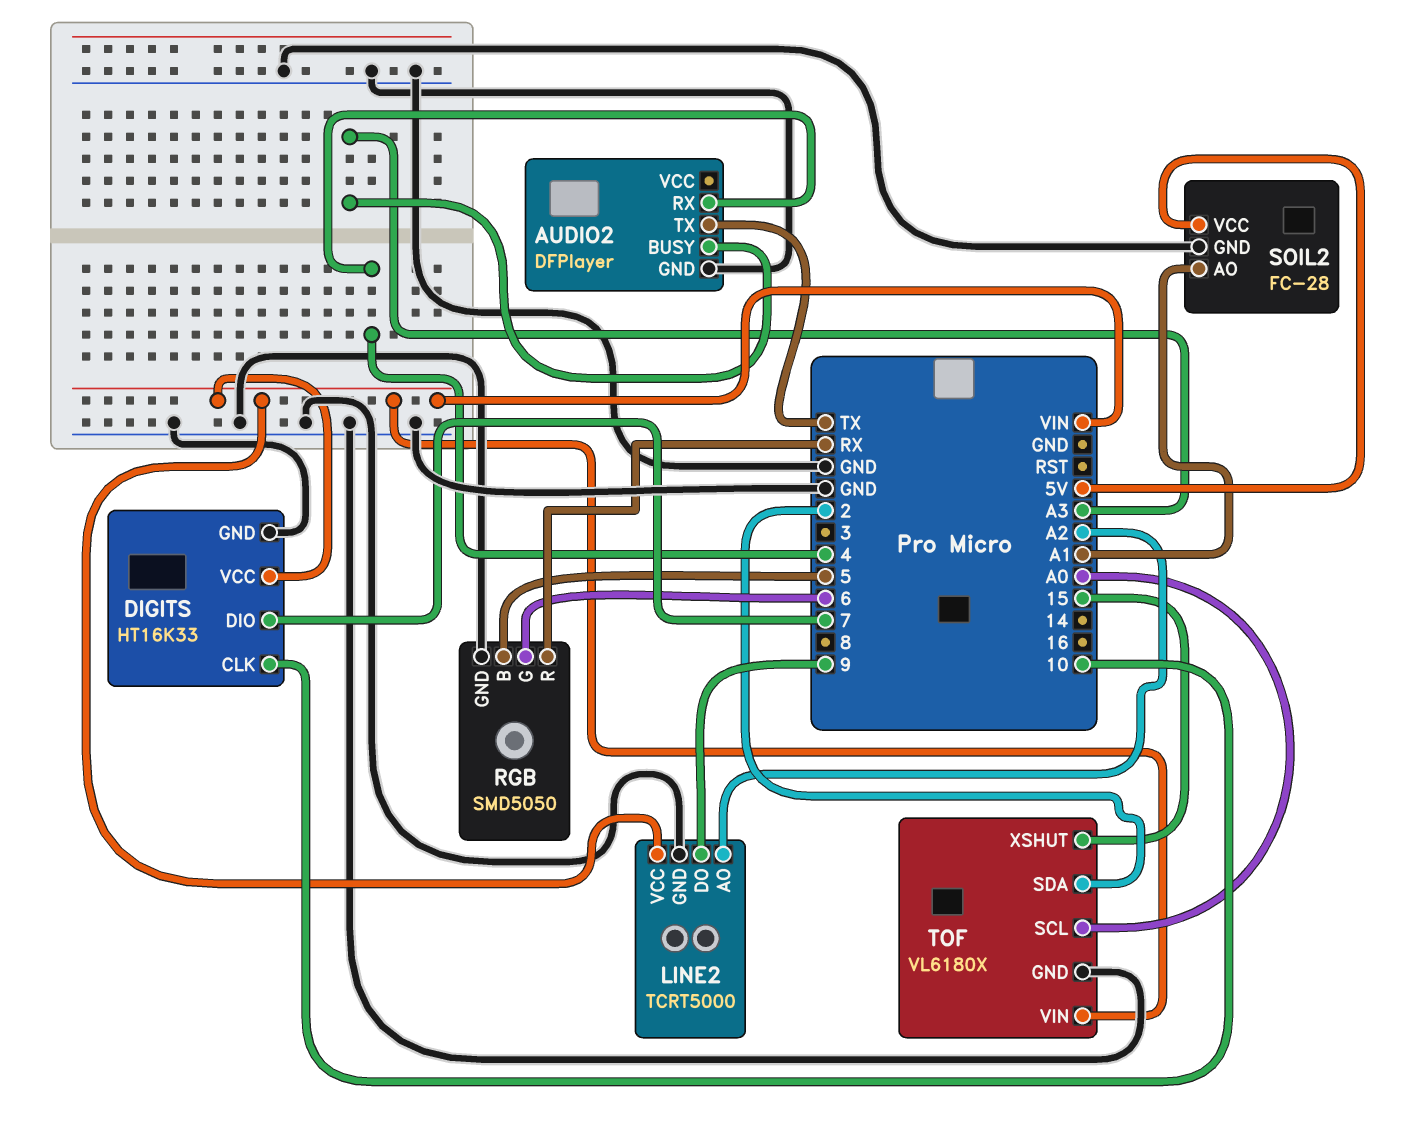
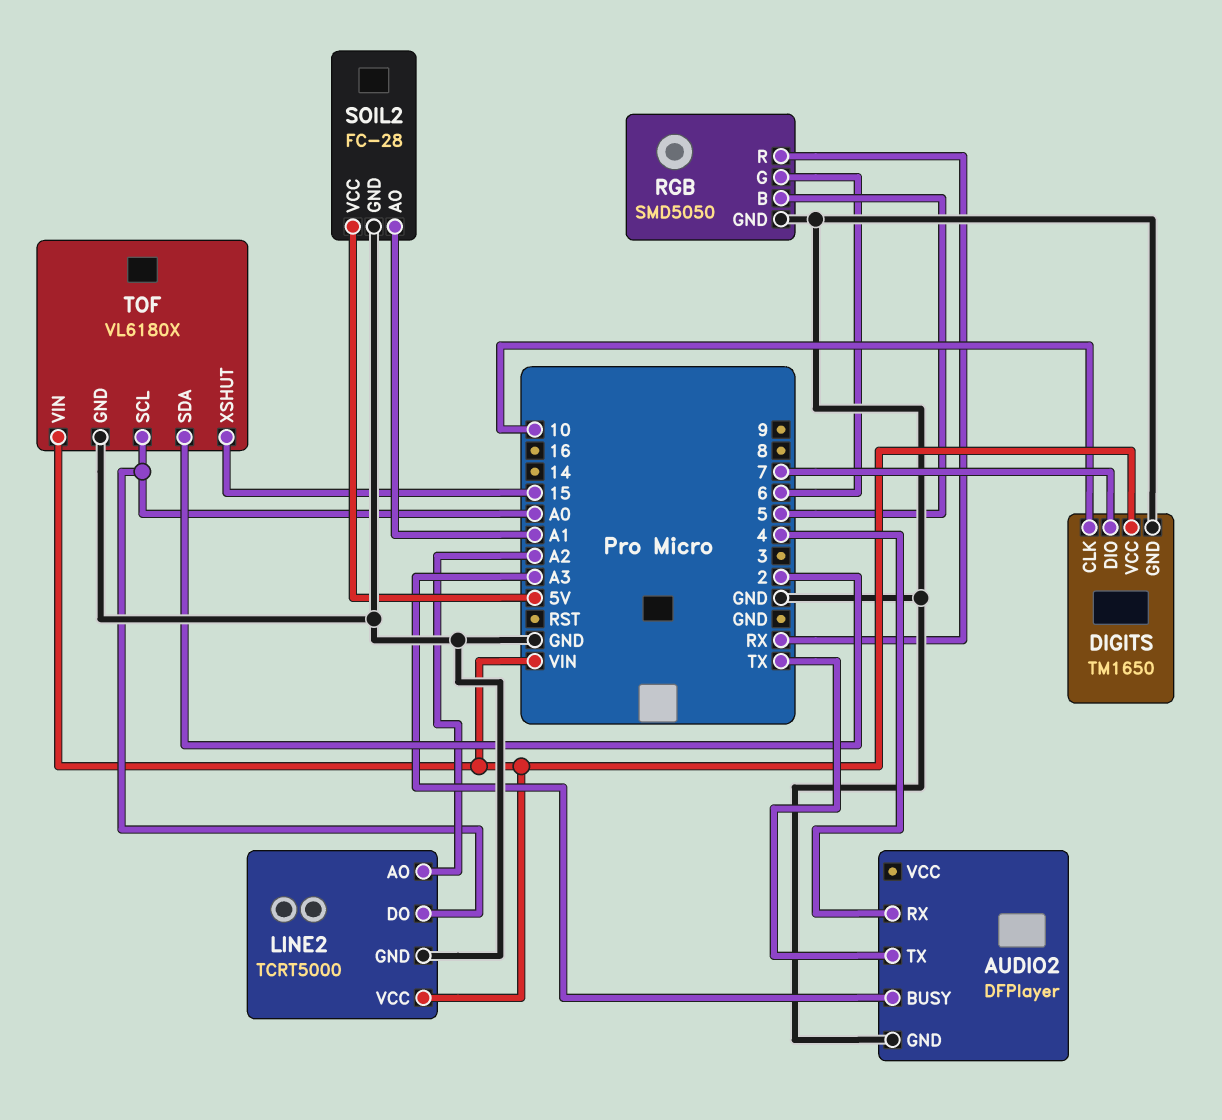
DIGITS: HT16K33 -> TM1650
LINE2 pin DO: 9 -> A0

